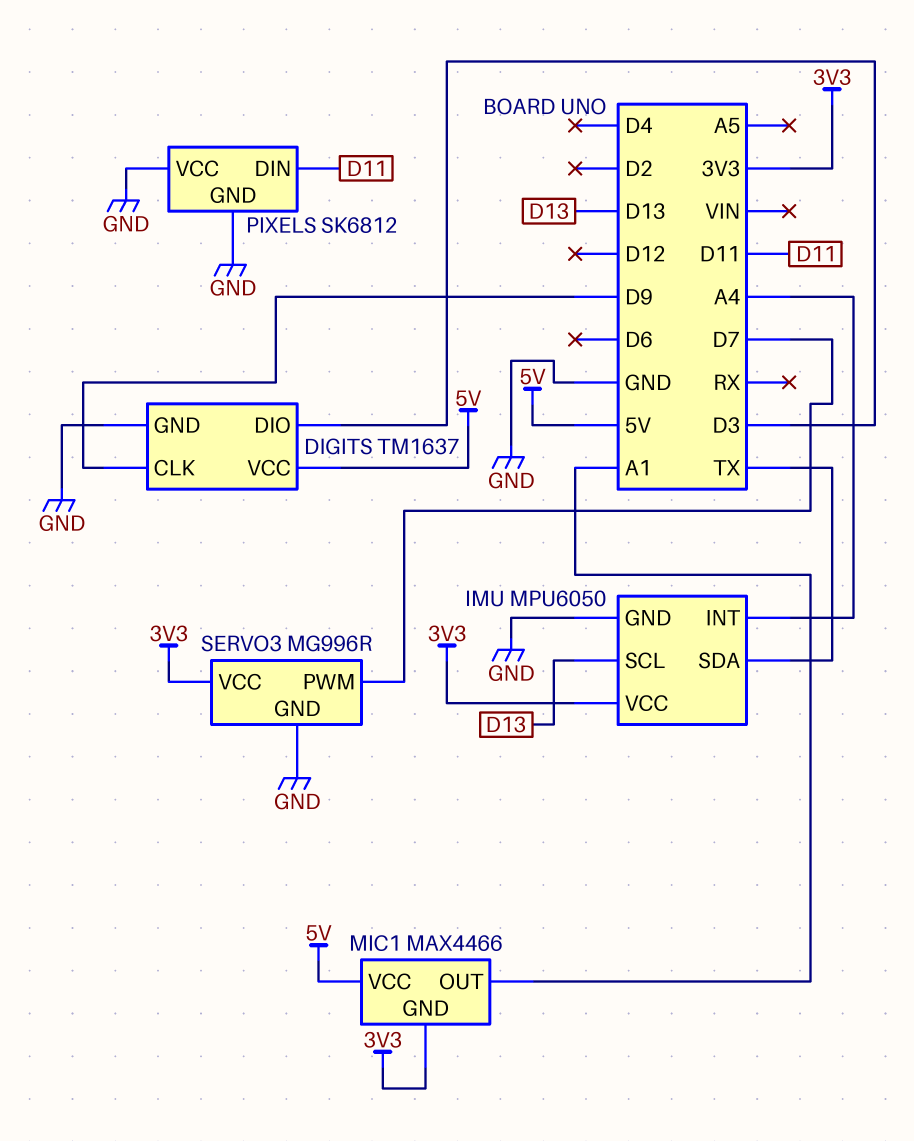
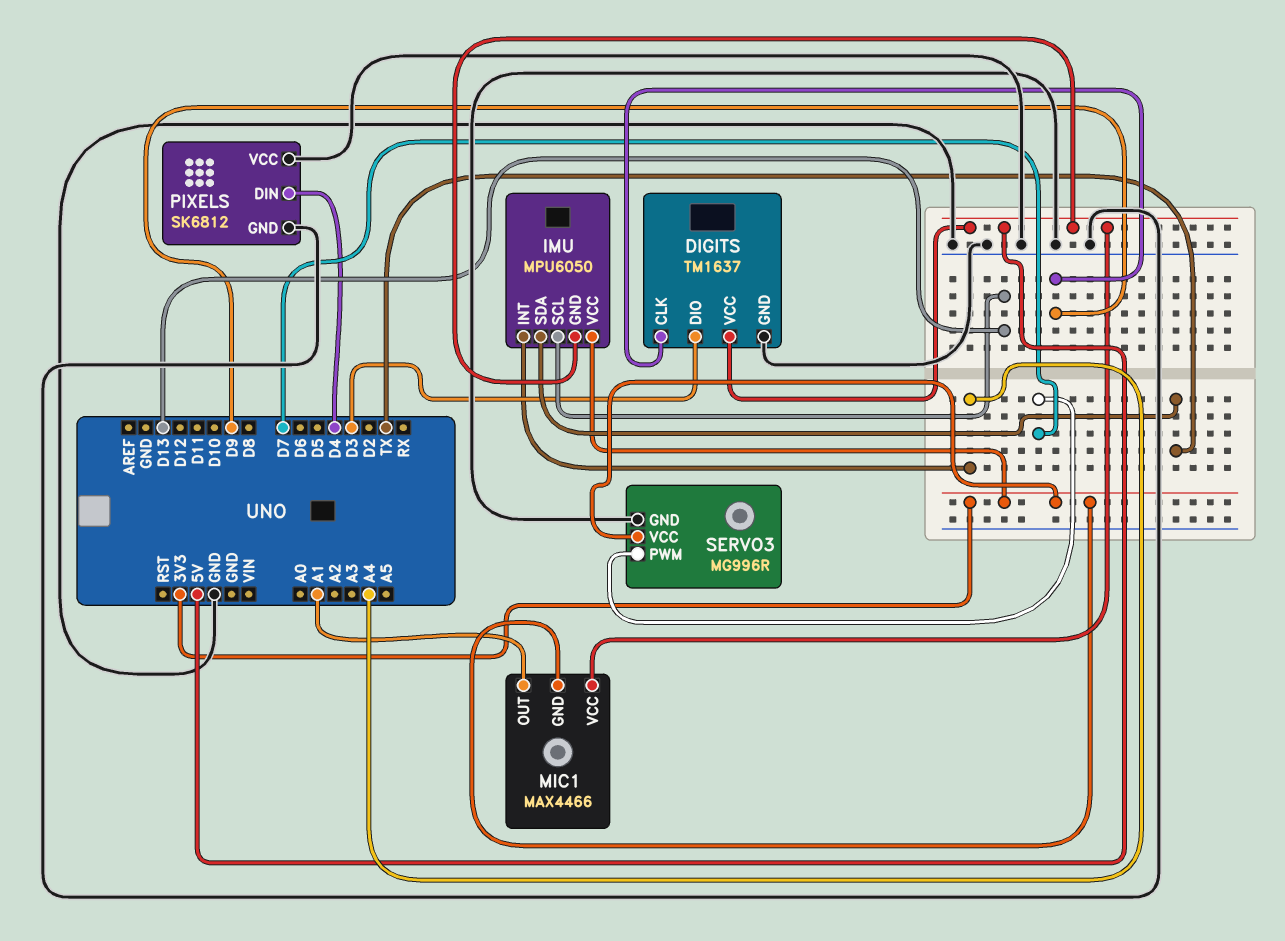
IMU pin GND: GND -> 5V
PIXELS pin DIN: D11 -> D4

